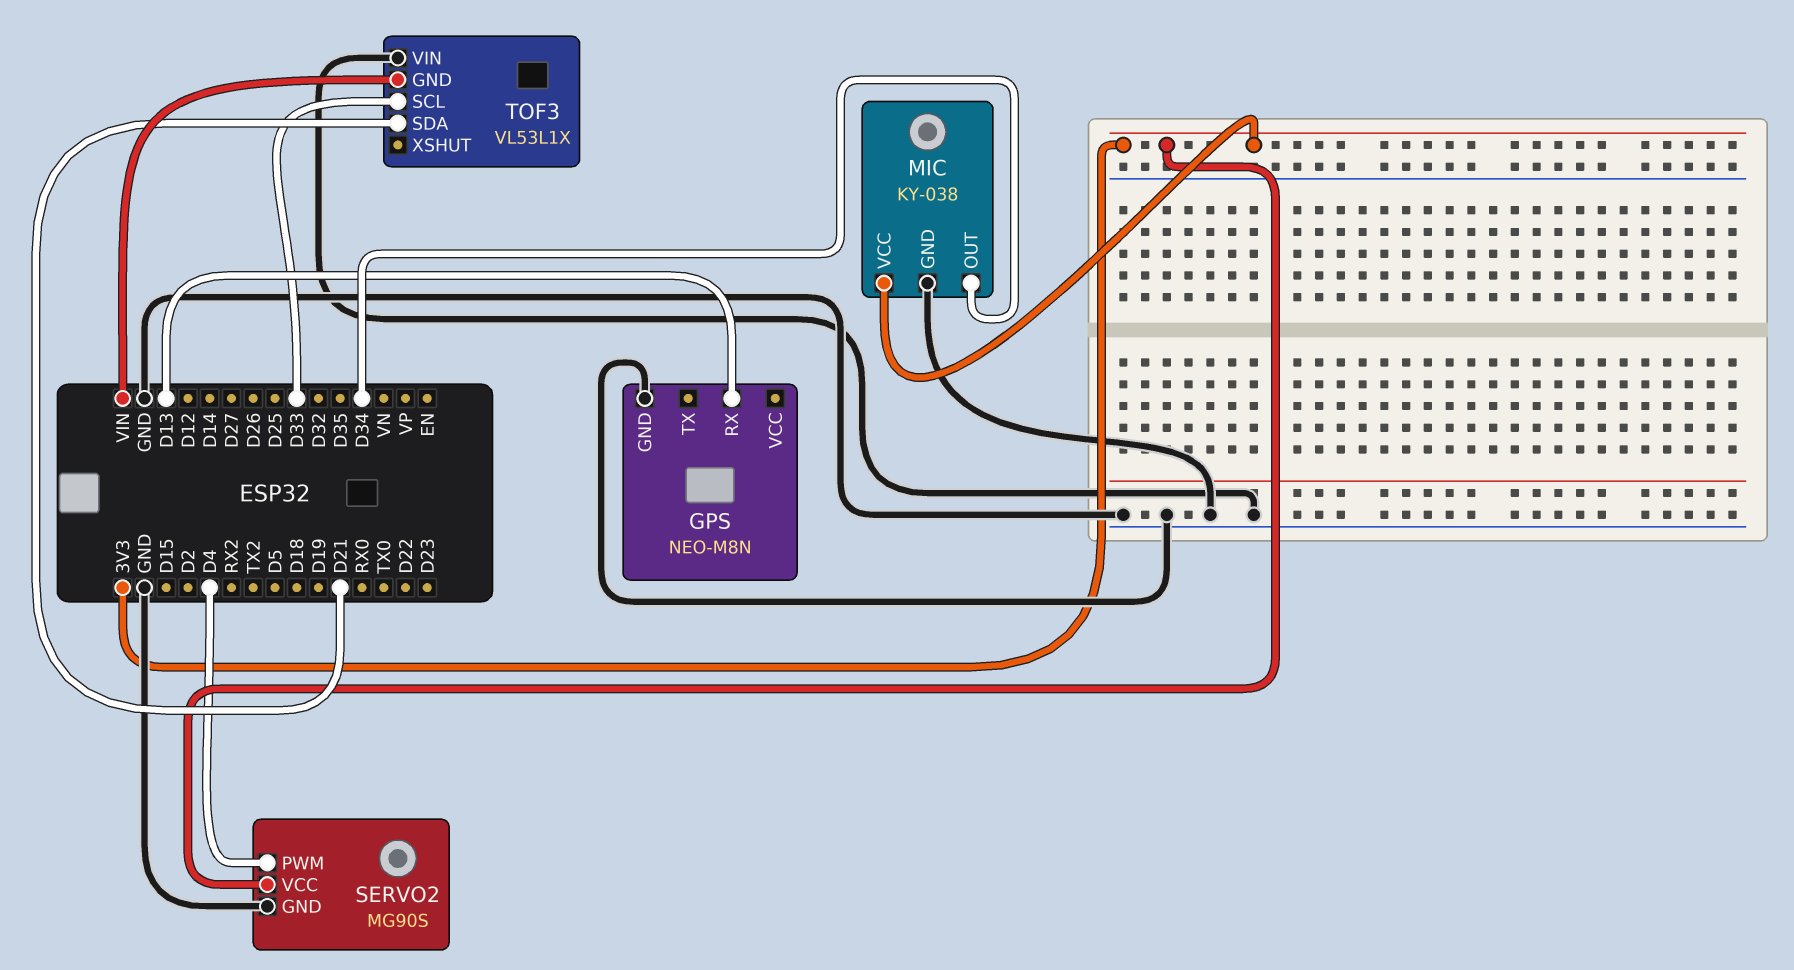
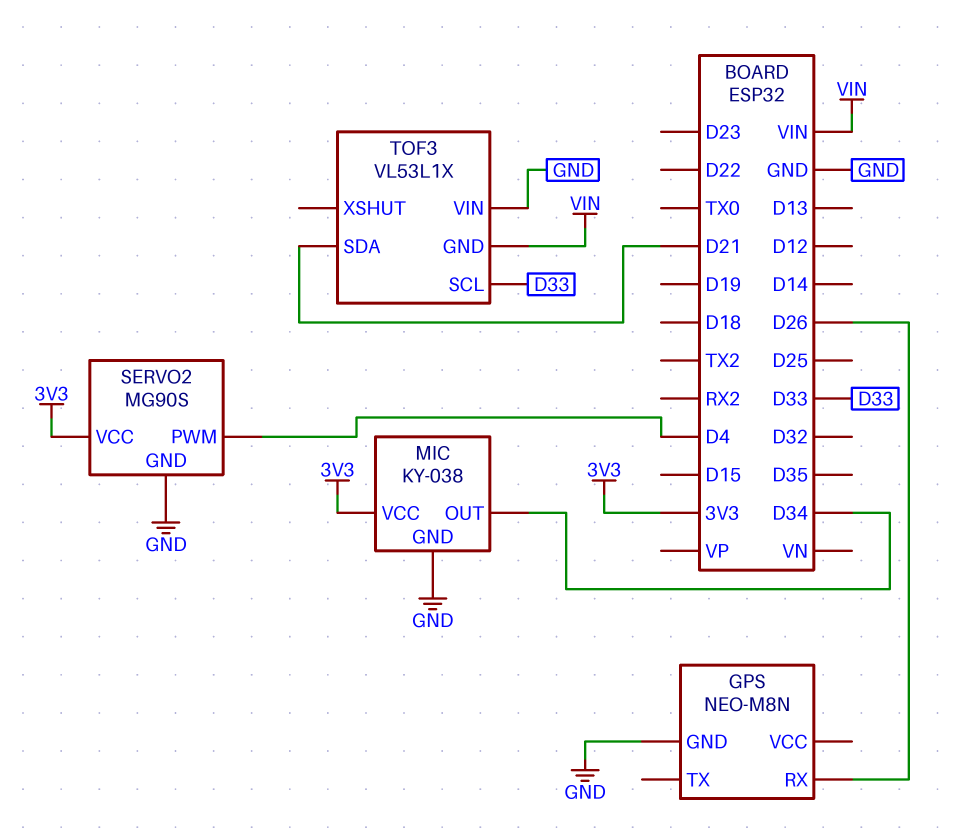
GPS pin RX: D13 -> D26

